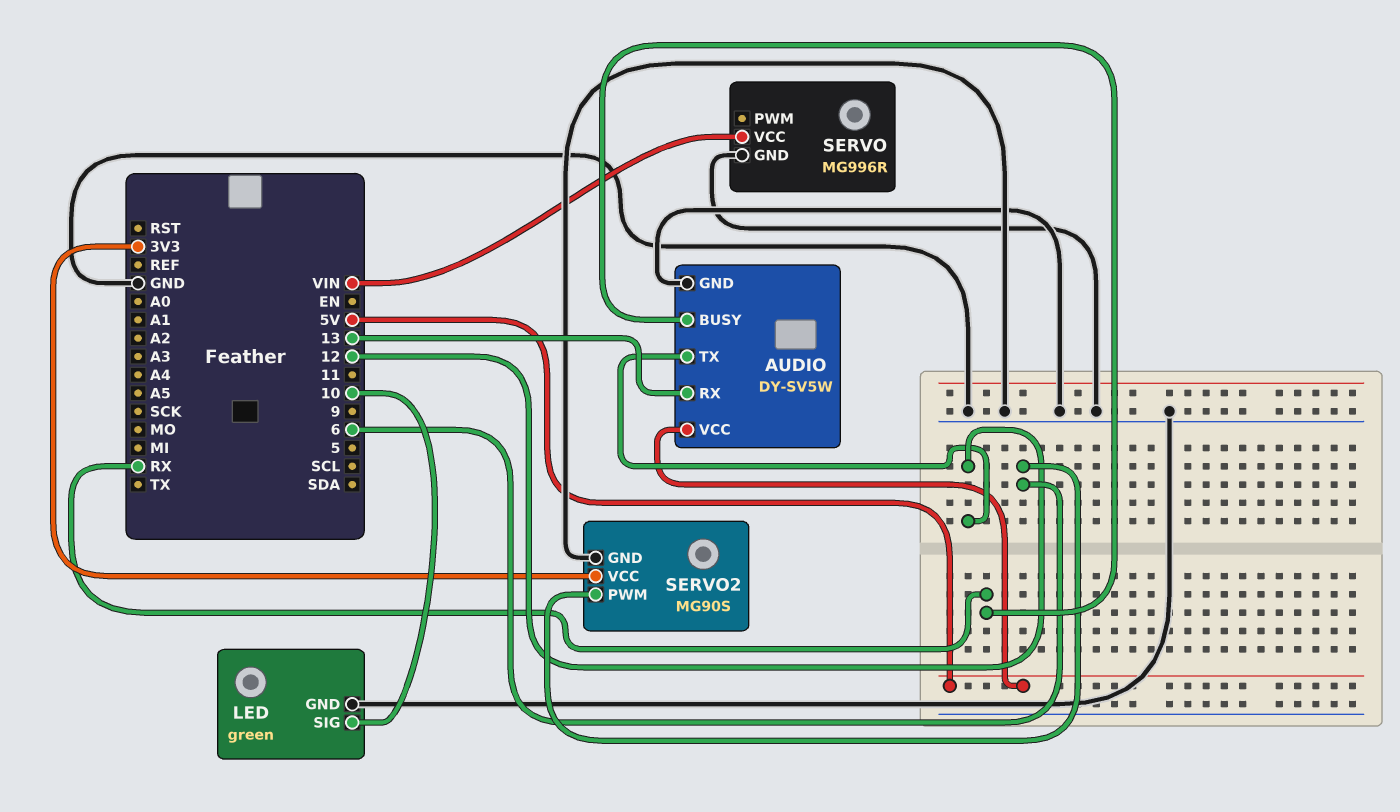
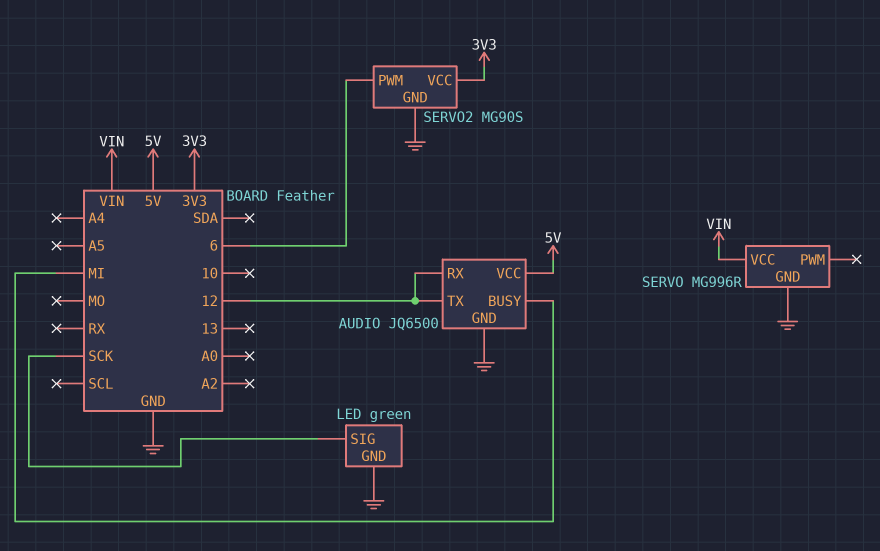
AUDIO: DY-SV5W -> JQ6500
AUDIO pin BUSY: RX -> MI
AUDIO pin RX: 13 -> 12
LED pin SIG: 10 -> SCK

